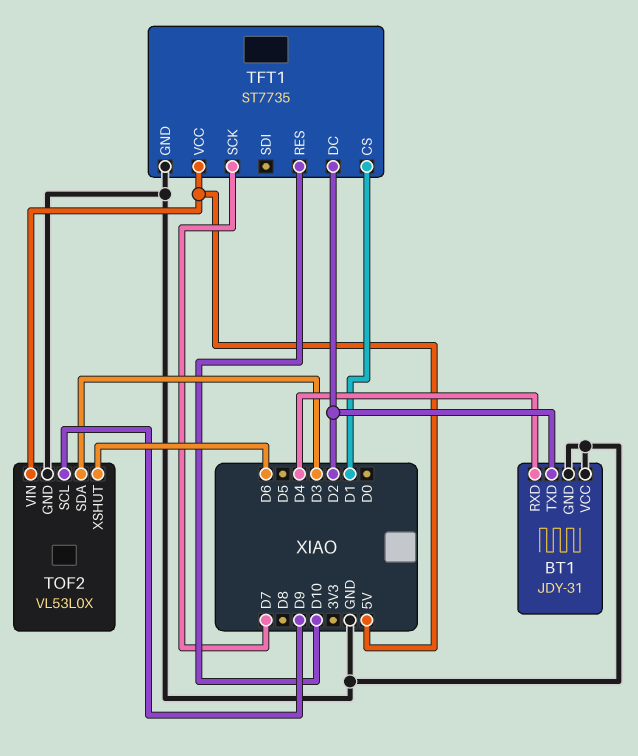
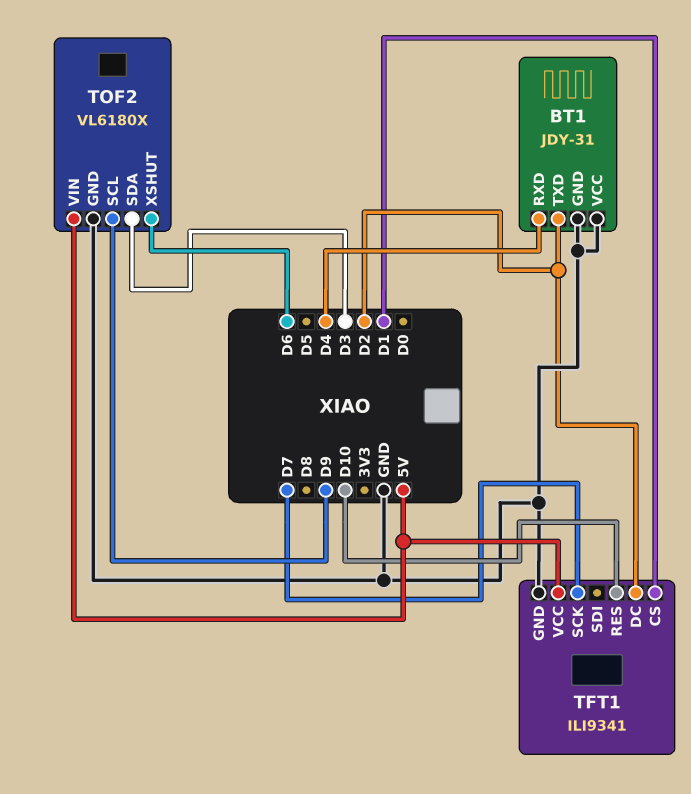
TFT1: ST7735 -> ILI9341
TOF2: VL53L0X -> VL6180X

